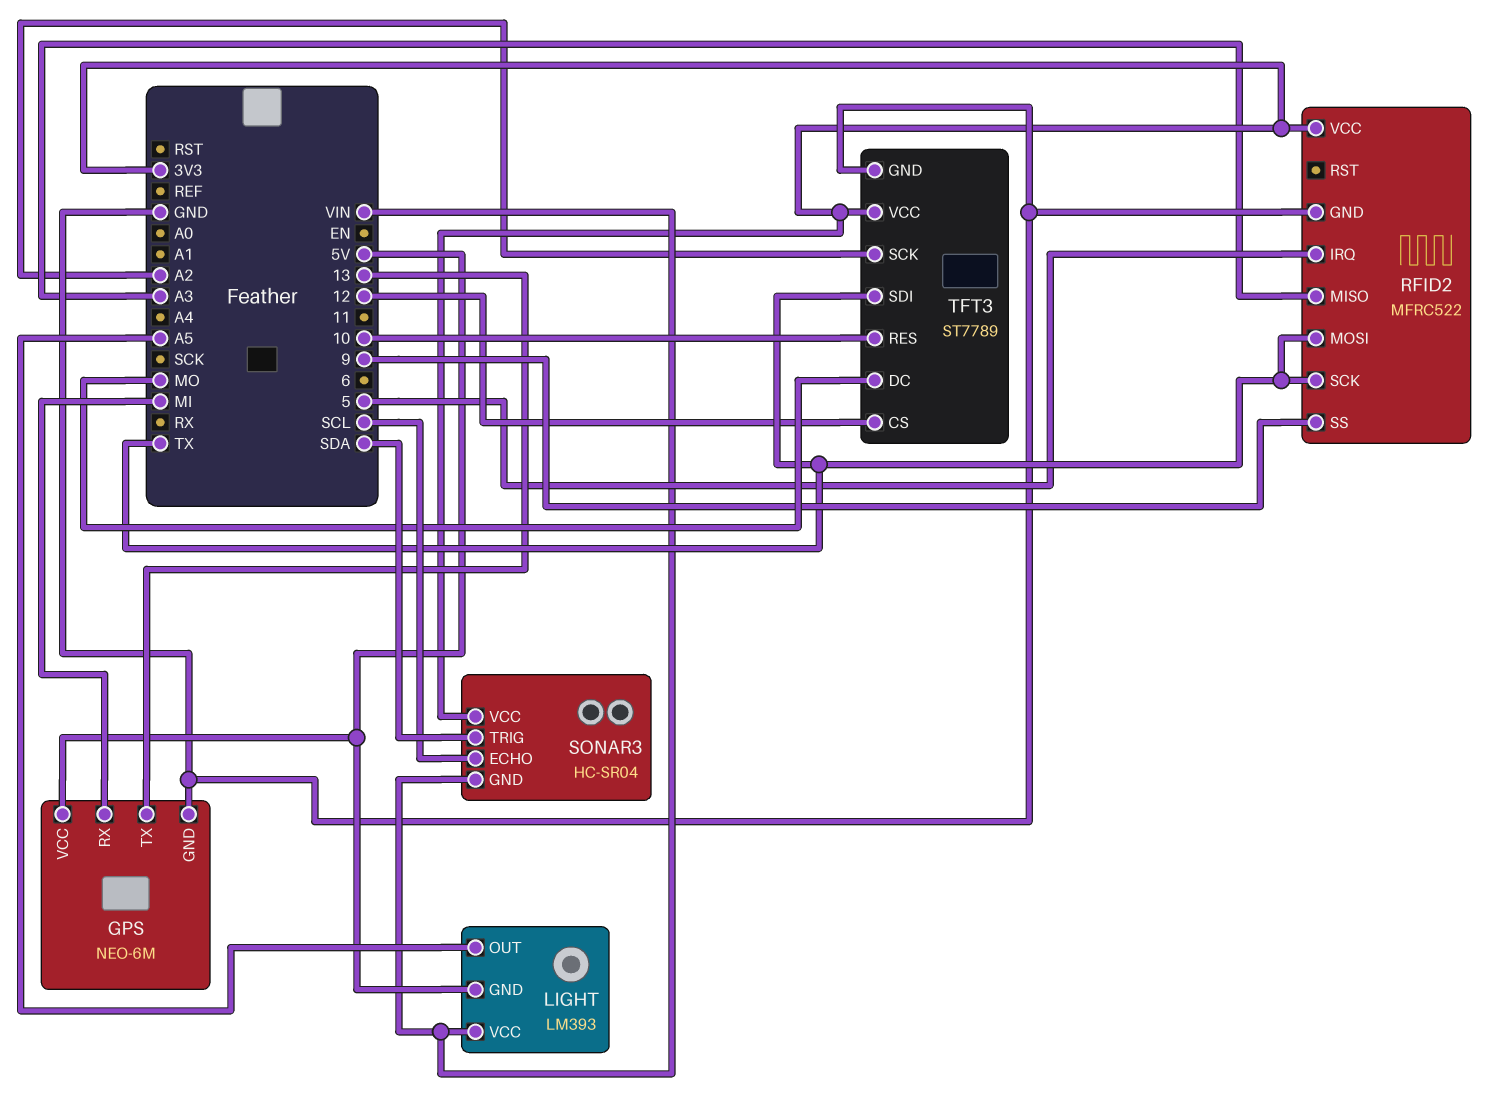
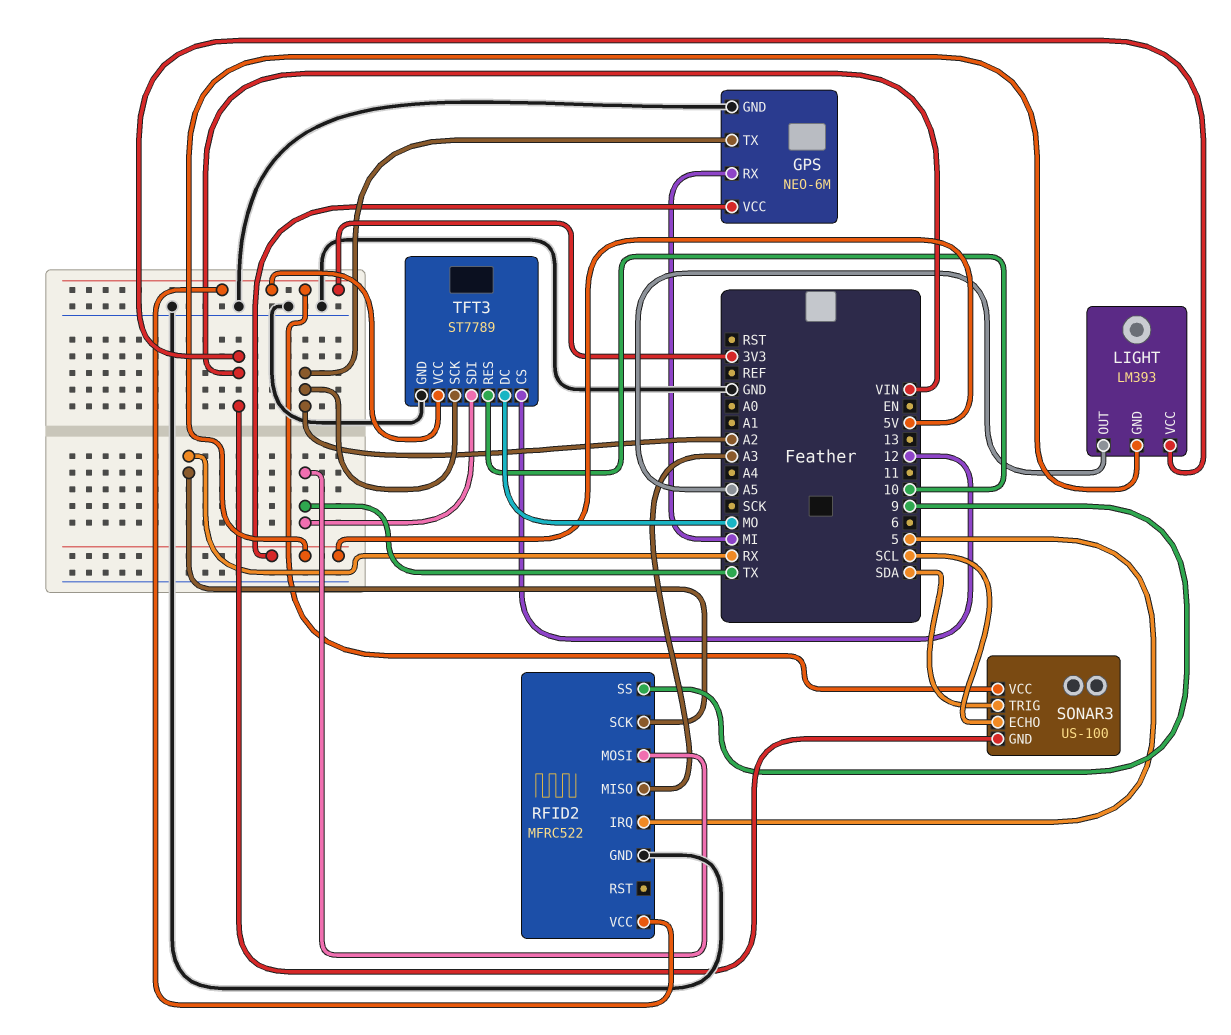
GPS pin TX: 13 -> A2
RFID2 pin SCK: TX -> RX
SONAR3: HC-SR04 -> US-100

